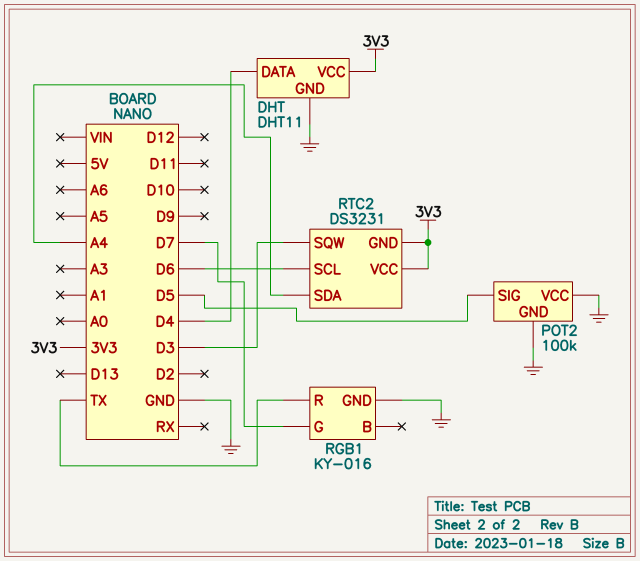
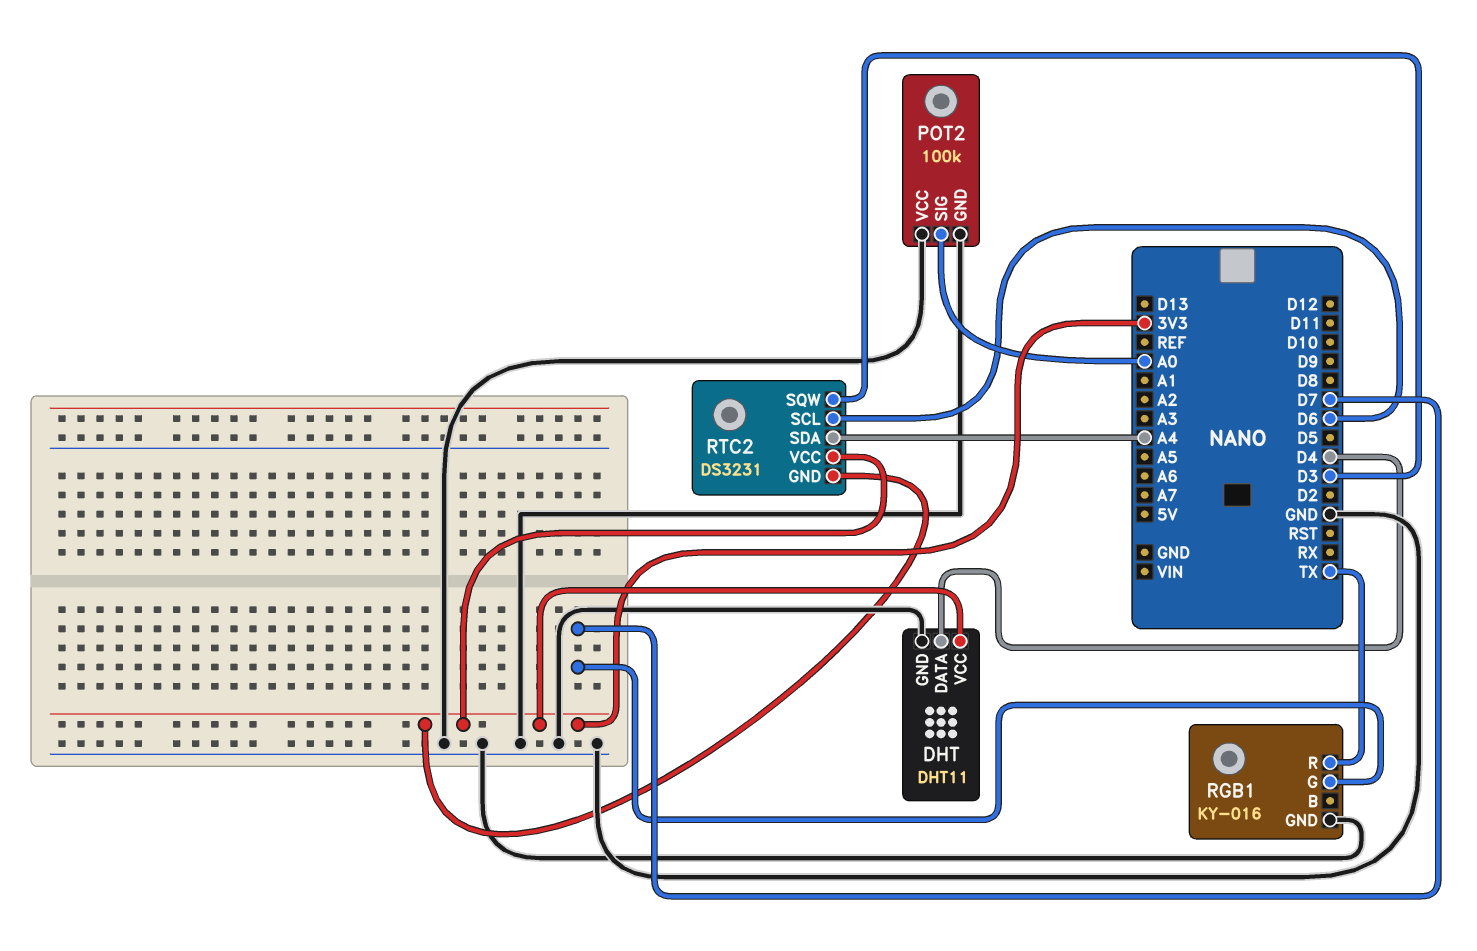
POT2 pin SIG: D5 -> A0

